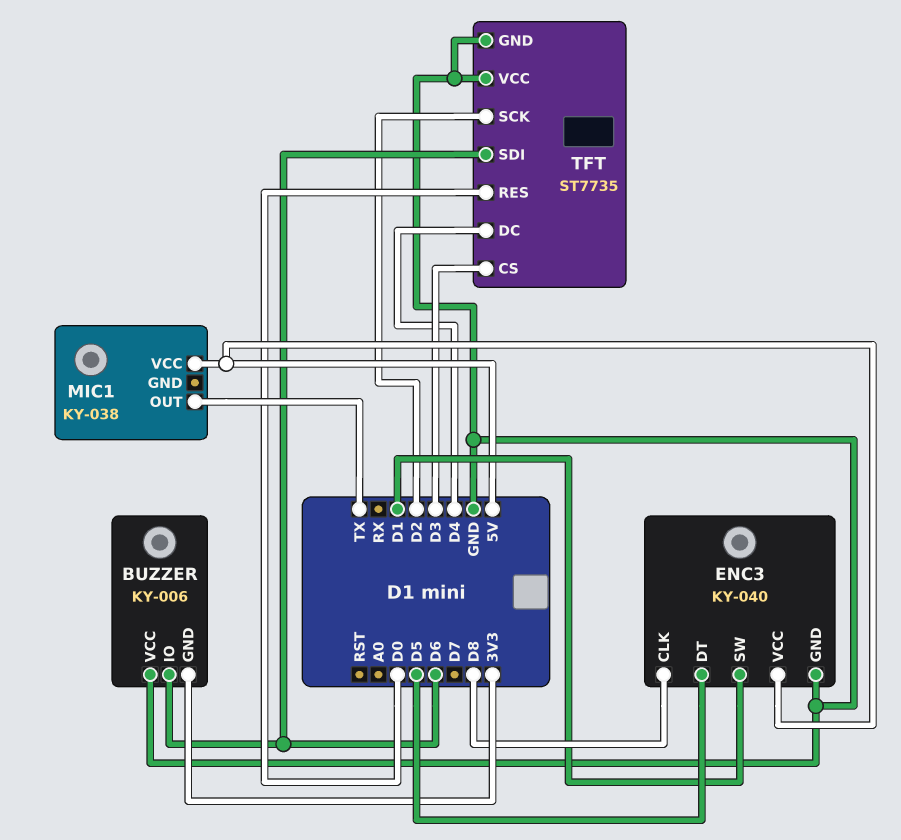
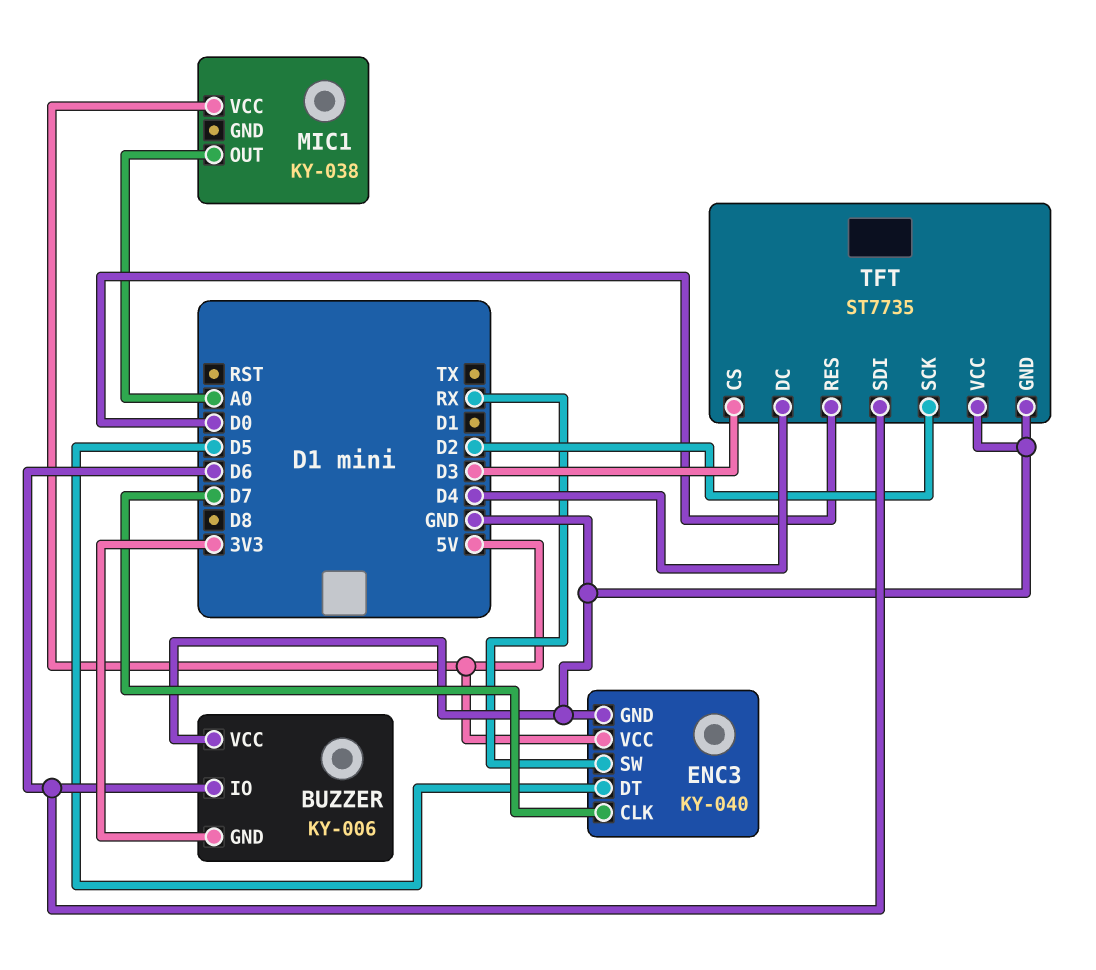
ENC3 pin CLK: D8 -> D7
ENC3 pin SW: D1 -> RX
MIC1 pin OUT: TX -> A0

